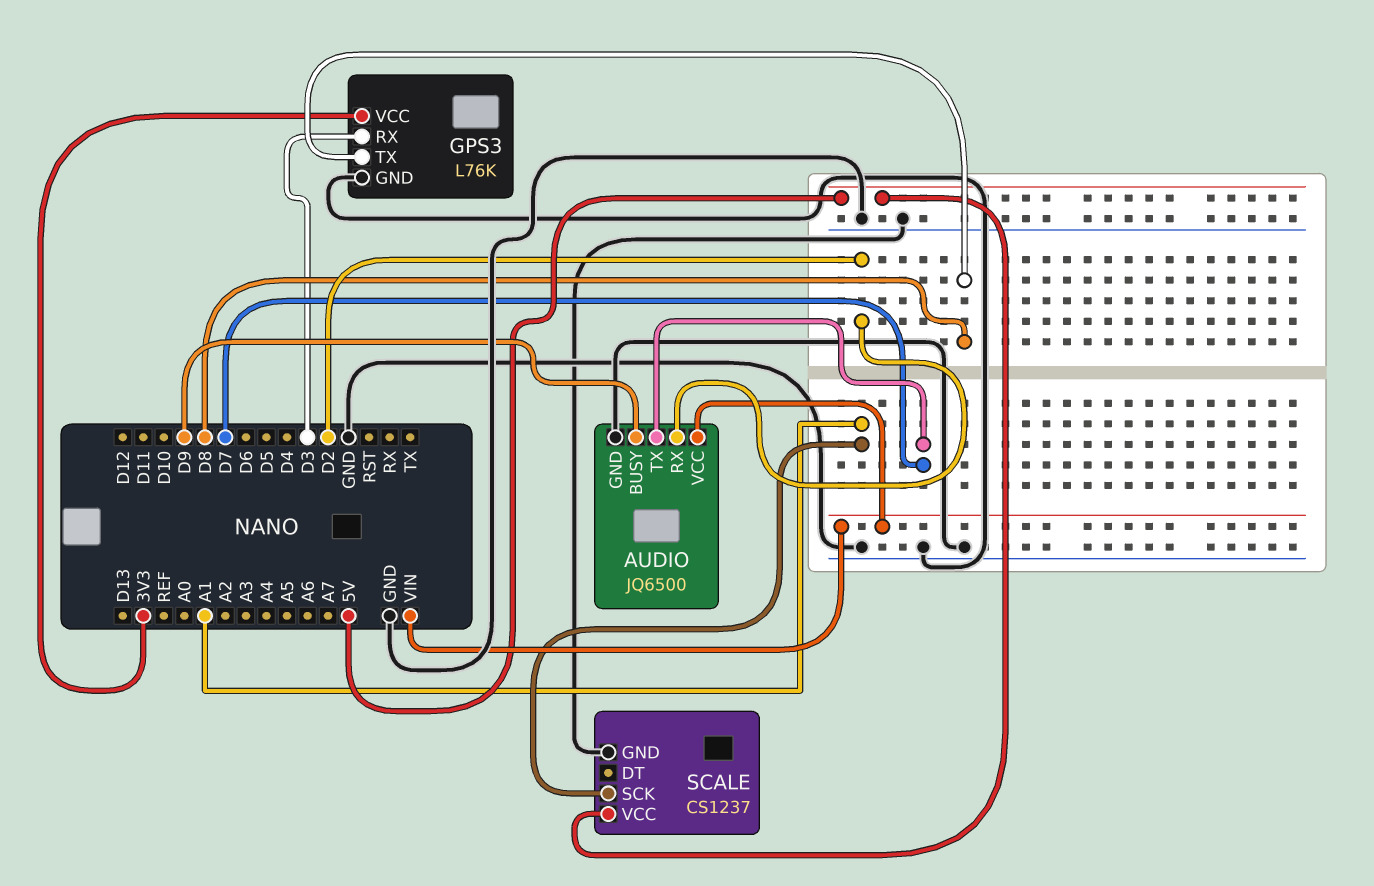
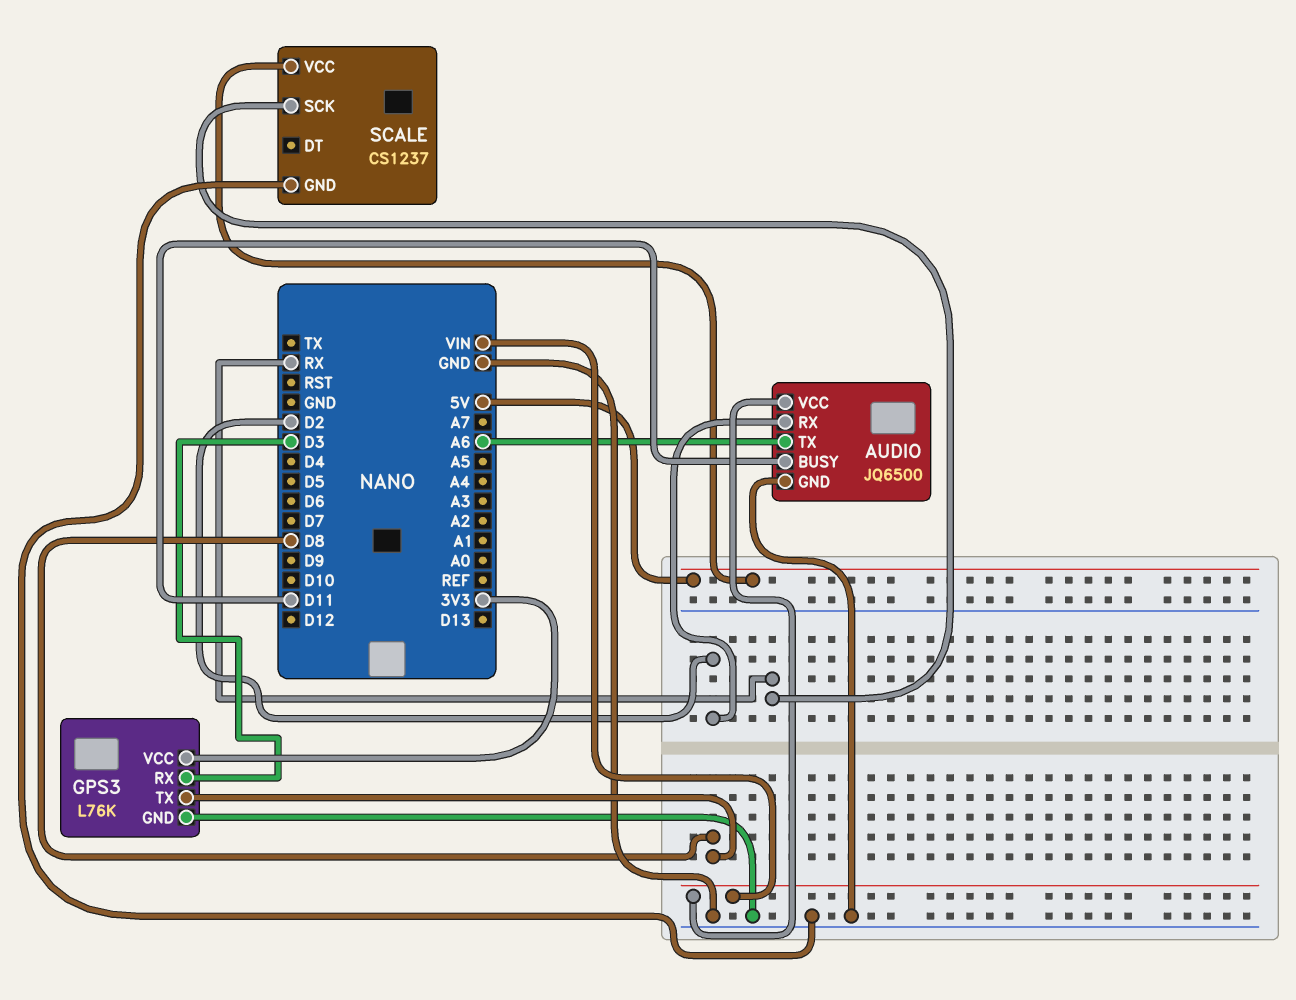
AUDIO pin BUSY: D9 -> D11
AUDIO pin TX: D7 -> A6
SCALE pin SCK: A1 -> RX

